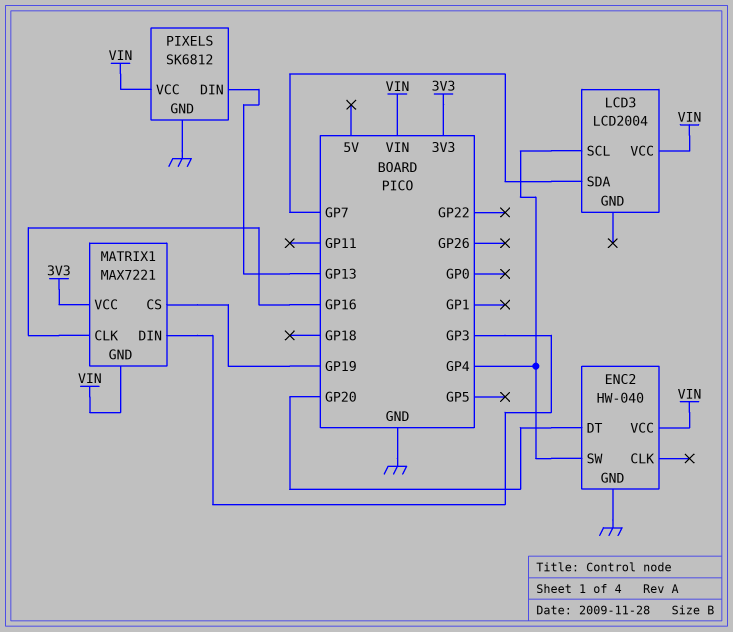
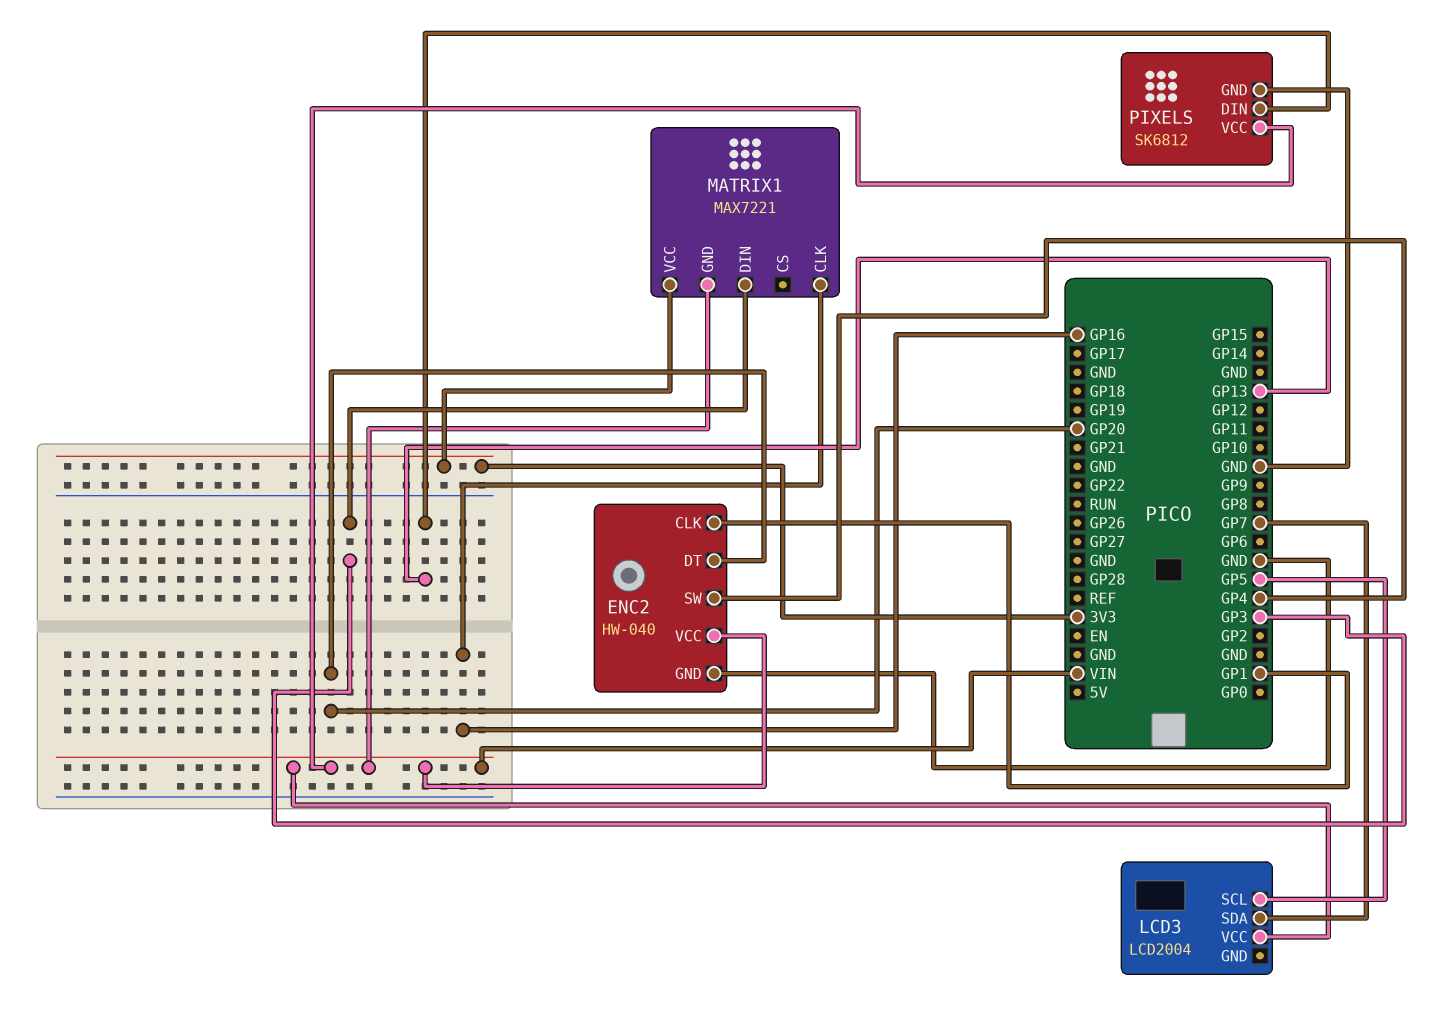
ENC2 pin CLK: none -> GP1
LCD3 pin SCL: GP4 -> GP5
MATRIX1 pin CS: GP19 -> none

